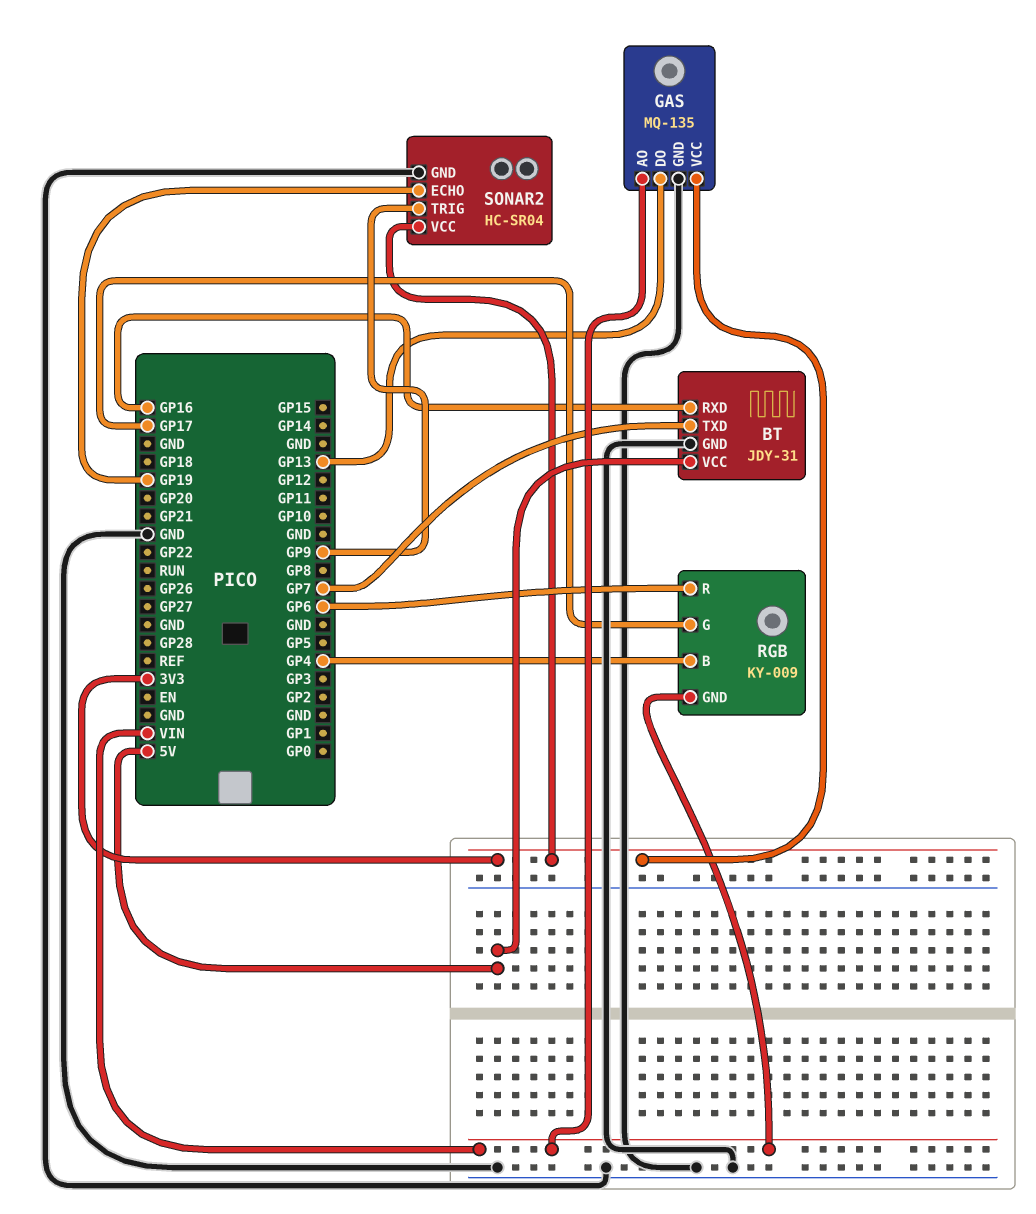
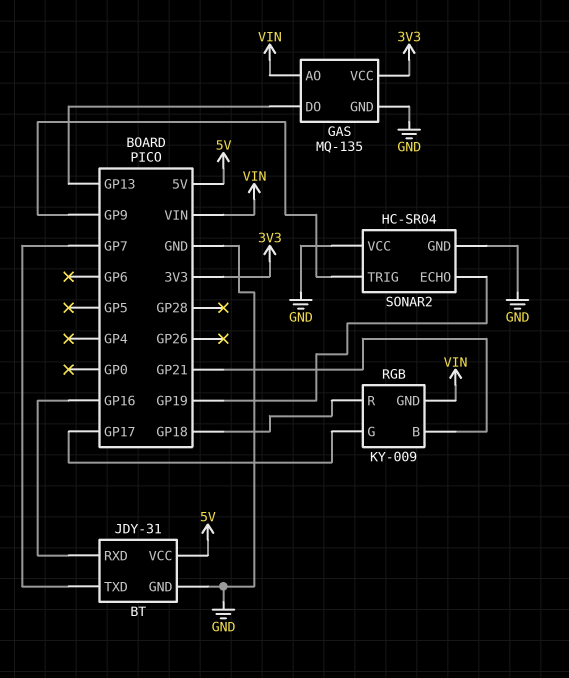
RGB pin B: GP4 -> GP21
RGB pin R: GP6 -> GP18
SONAR2 pin VCC: 3V3 -> GND

